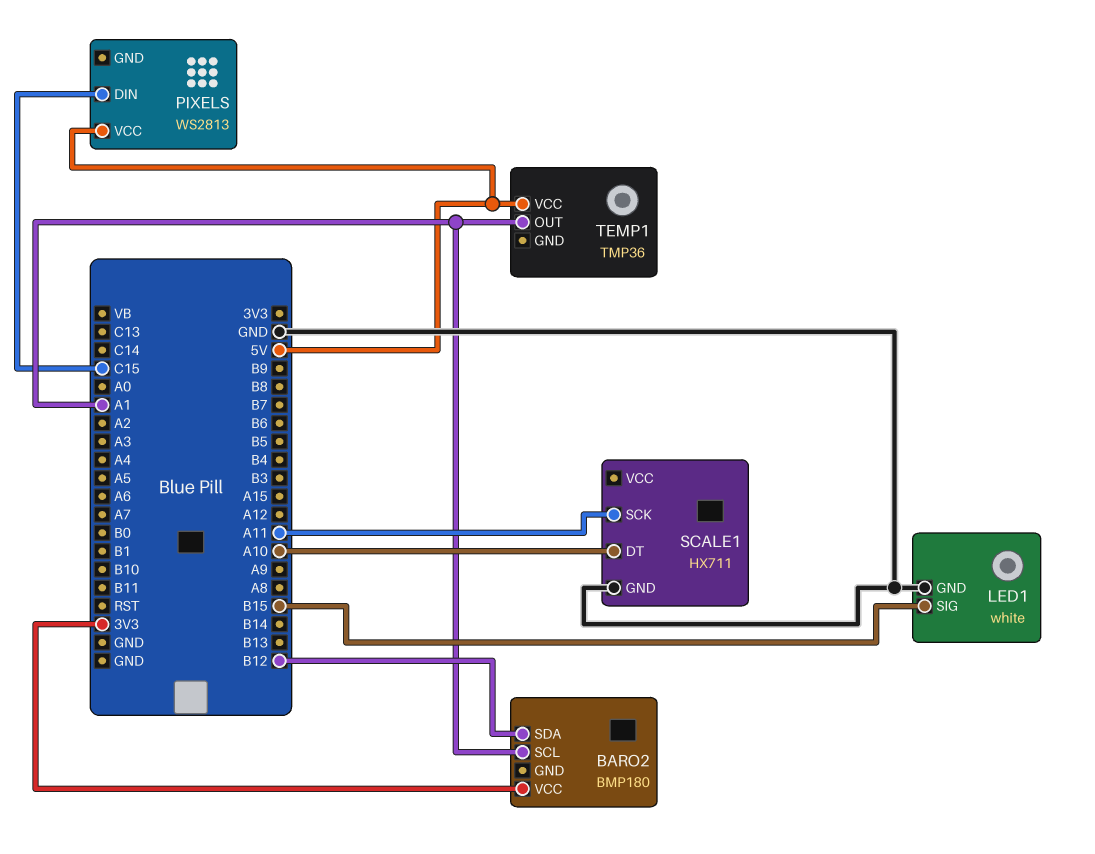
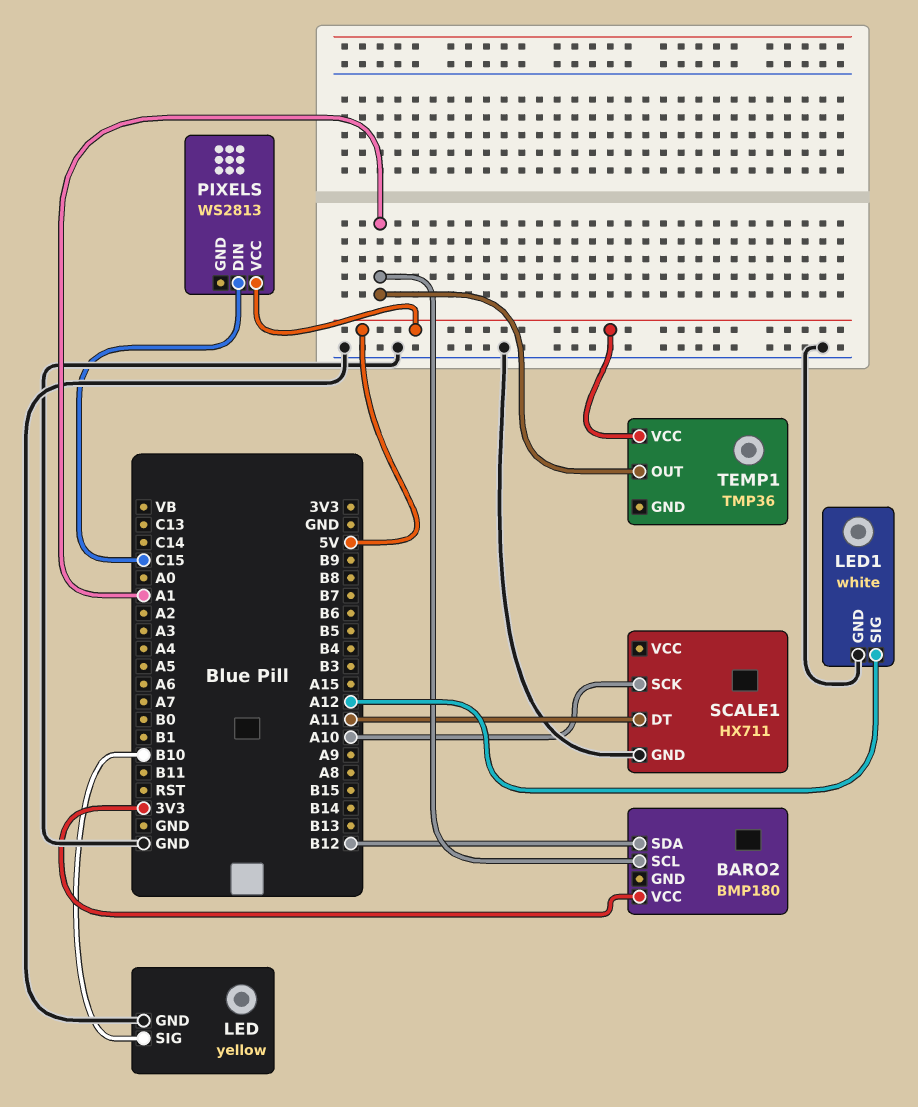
LED: none -> yellow
LED pin GND: none -> GND
LED pin SIG: none -> B10
LED1 pin SIG: B15 -> A12
SCALE1 pin DT: A10 -> A11
SCALE1 pin SCK: A11 -> A10

